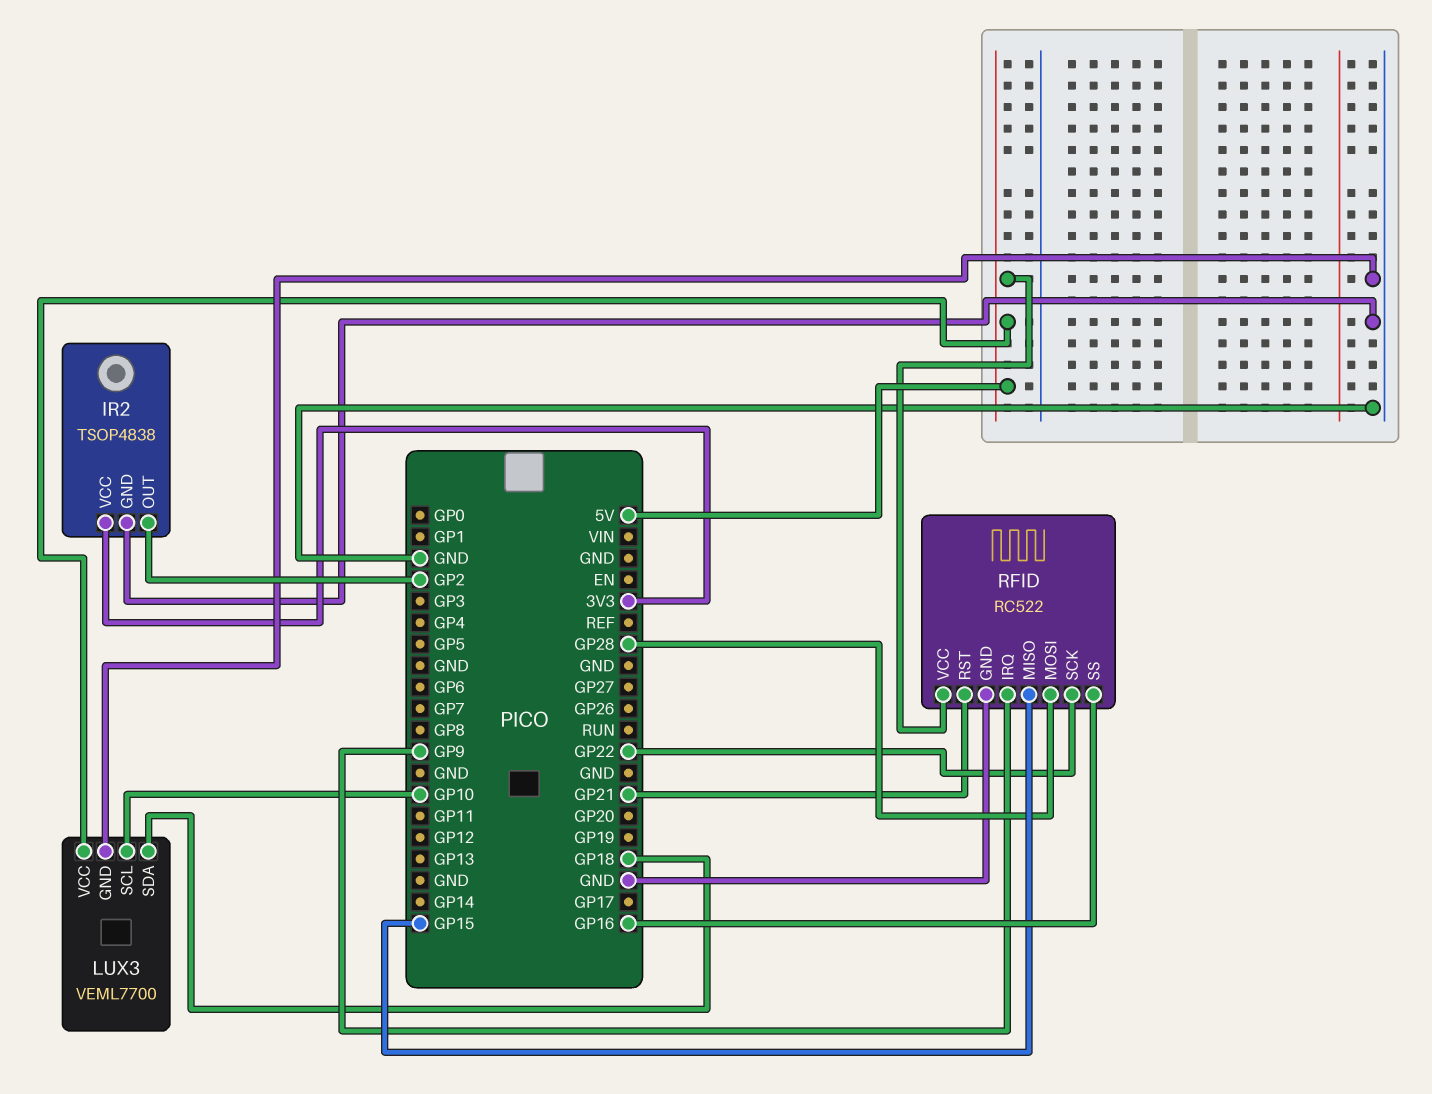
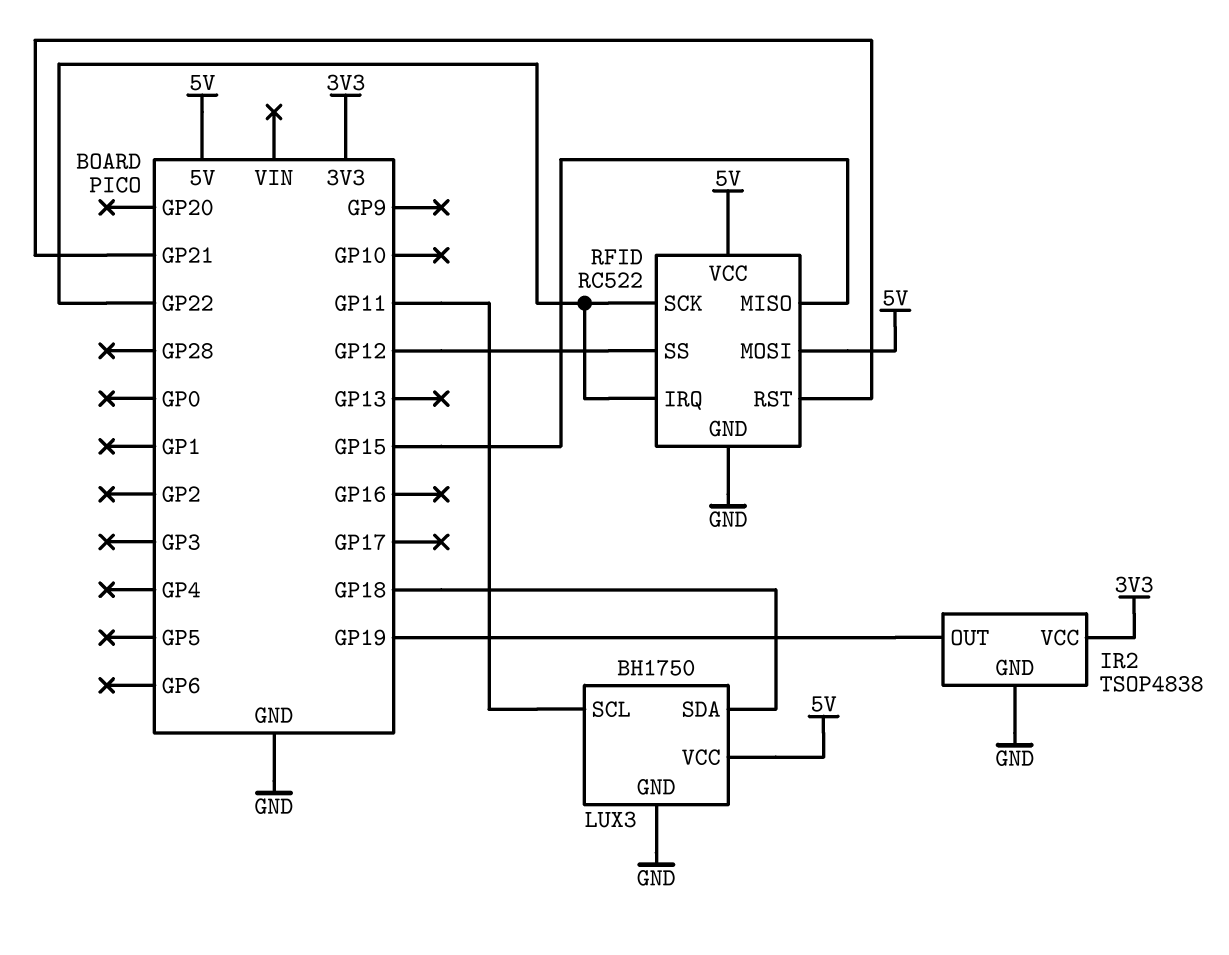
IR2 pin OUT: GP2 -> GP19
LUX3: VEML7700 -> BH1750
LUX3 pin SCL: GP10 -> GP11
RFID pin IRQ: GP9 -> GP22
RFID pin MOSI: GP28 -> 5V
RFID pin SS: GP16 -> GP12

